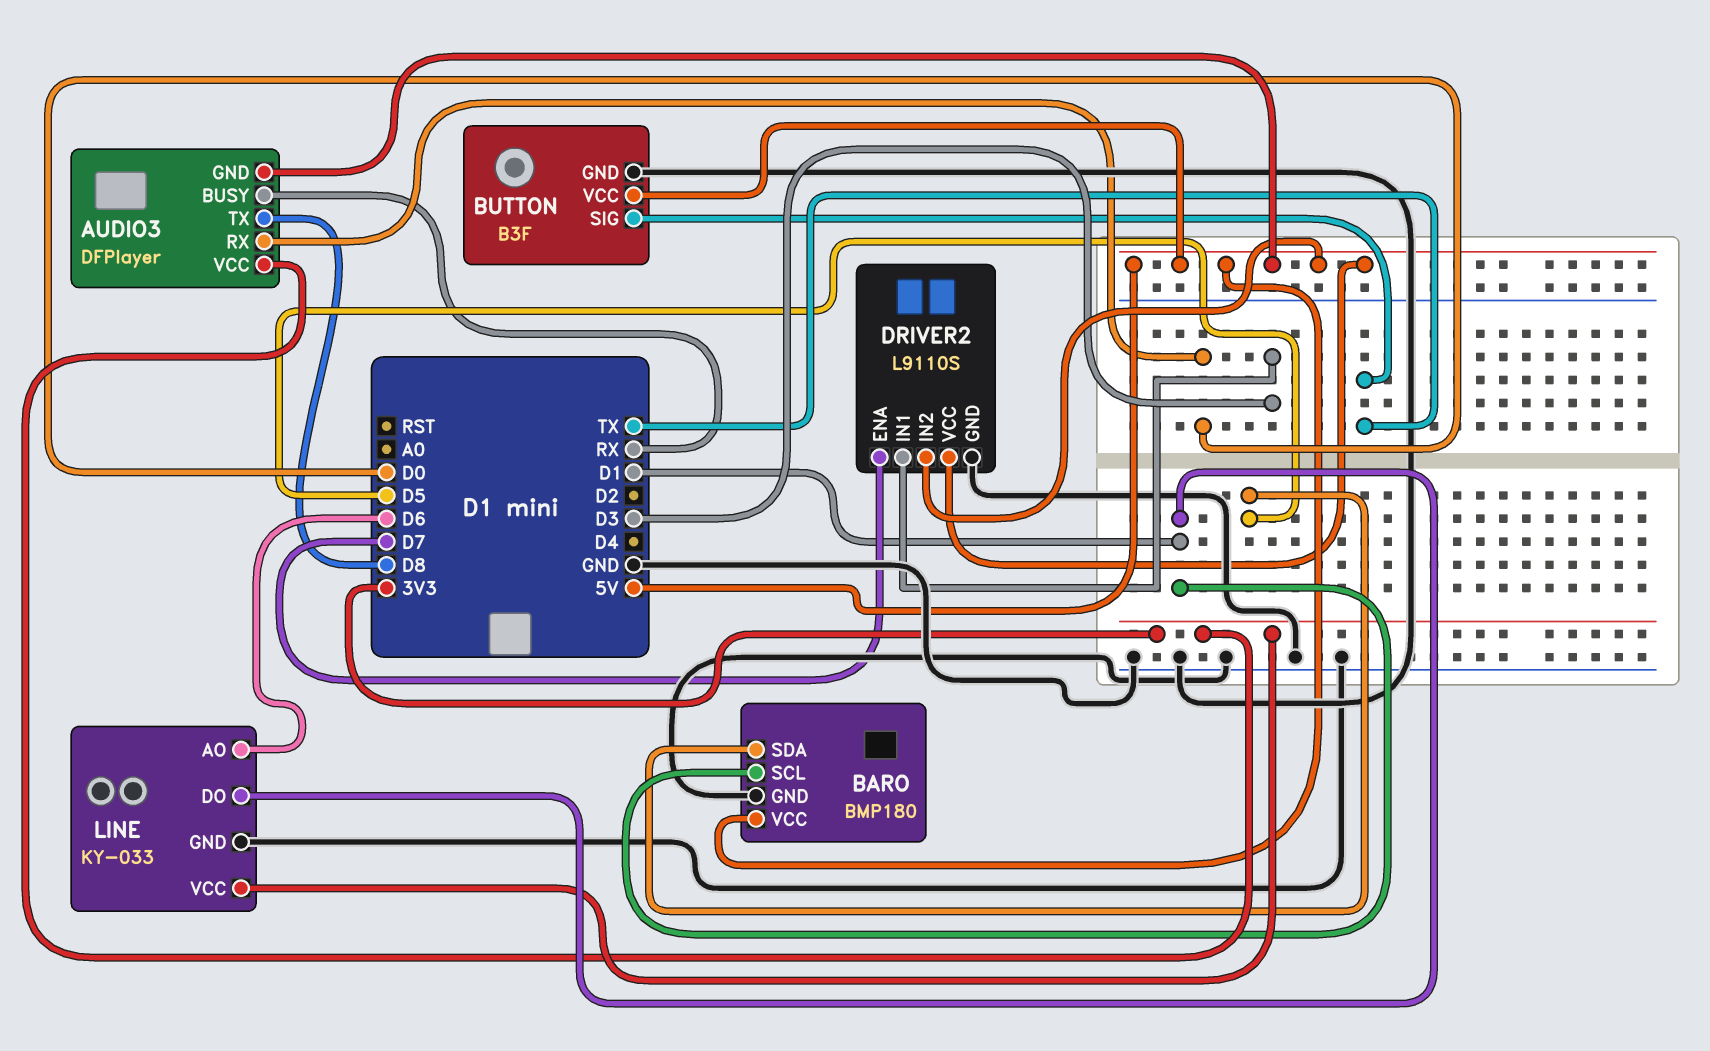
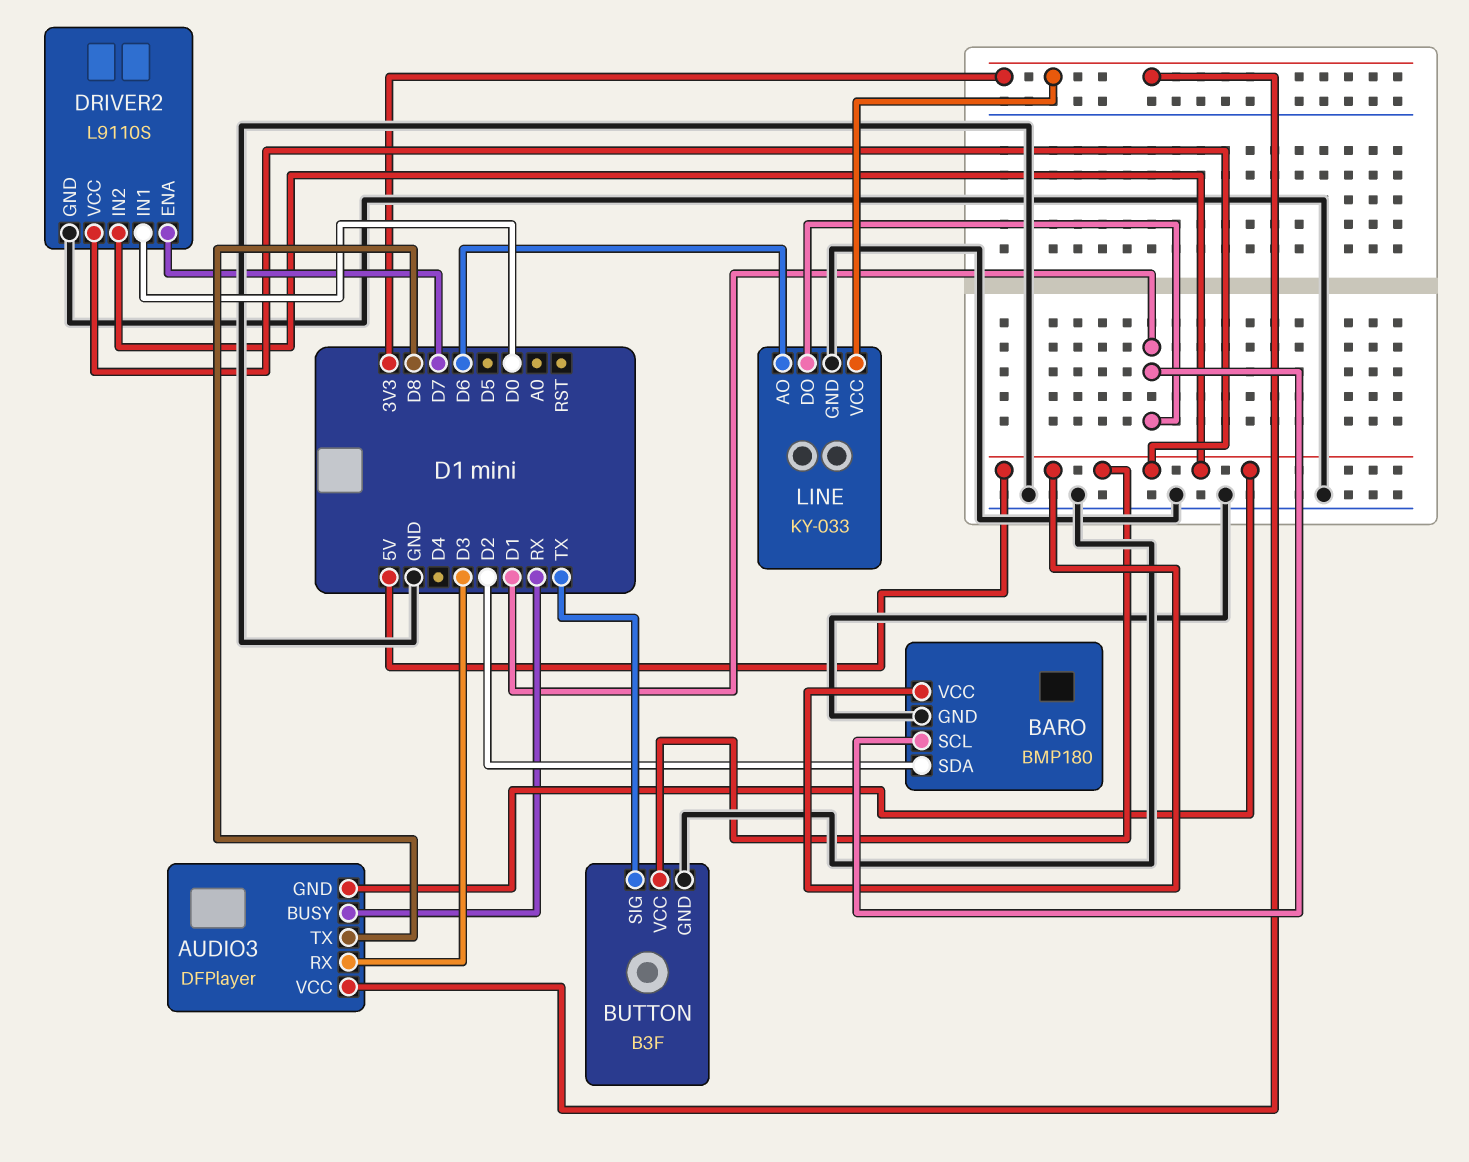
AUDIO3 pin RX: D0 -> D3
BARO pin SDA: D5 -> D2
DRIVER2 pin IN1: D3 -> D0

